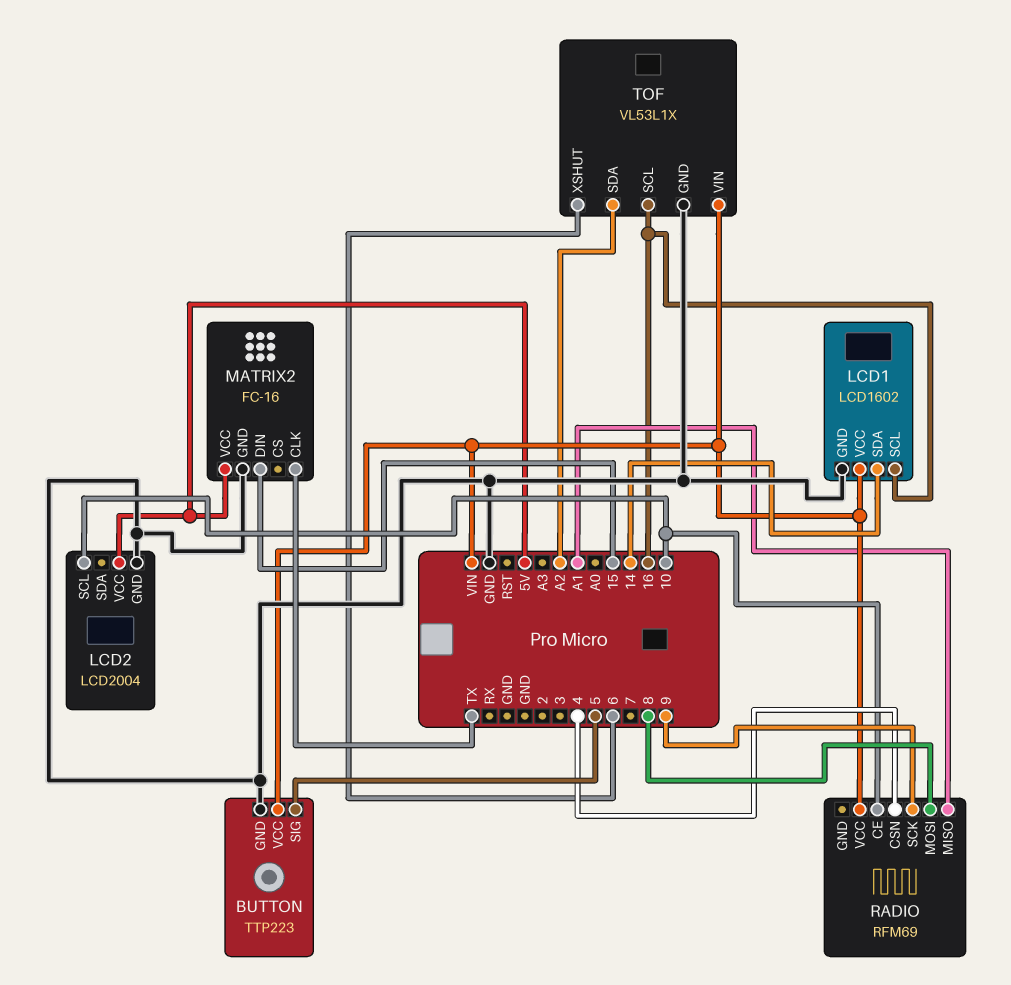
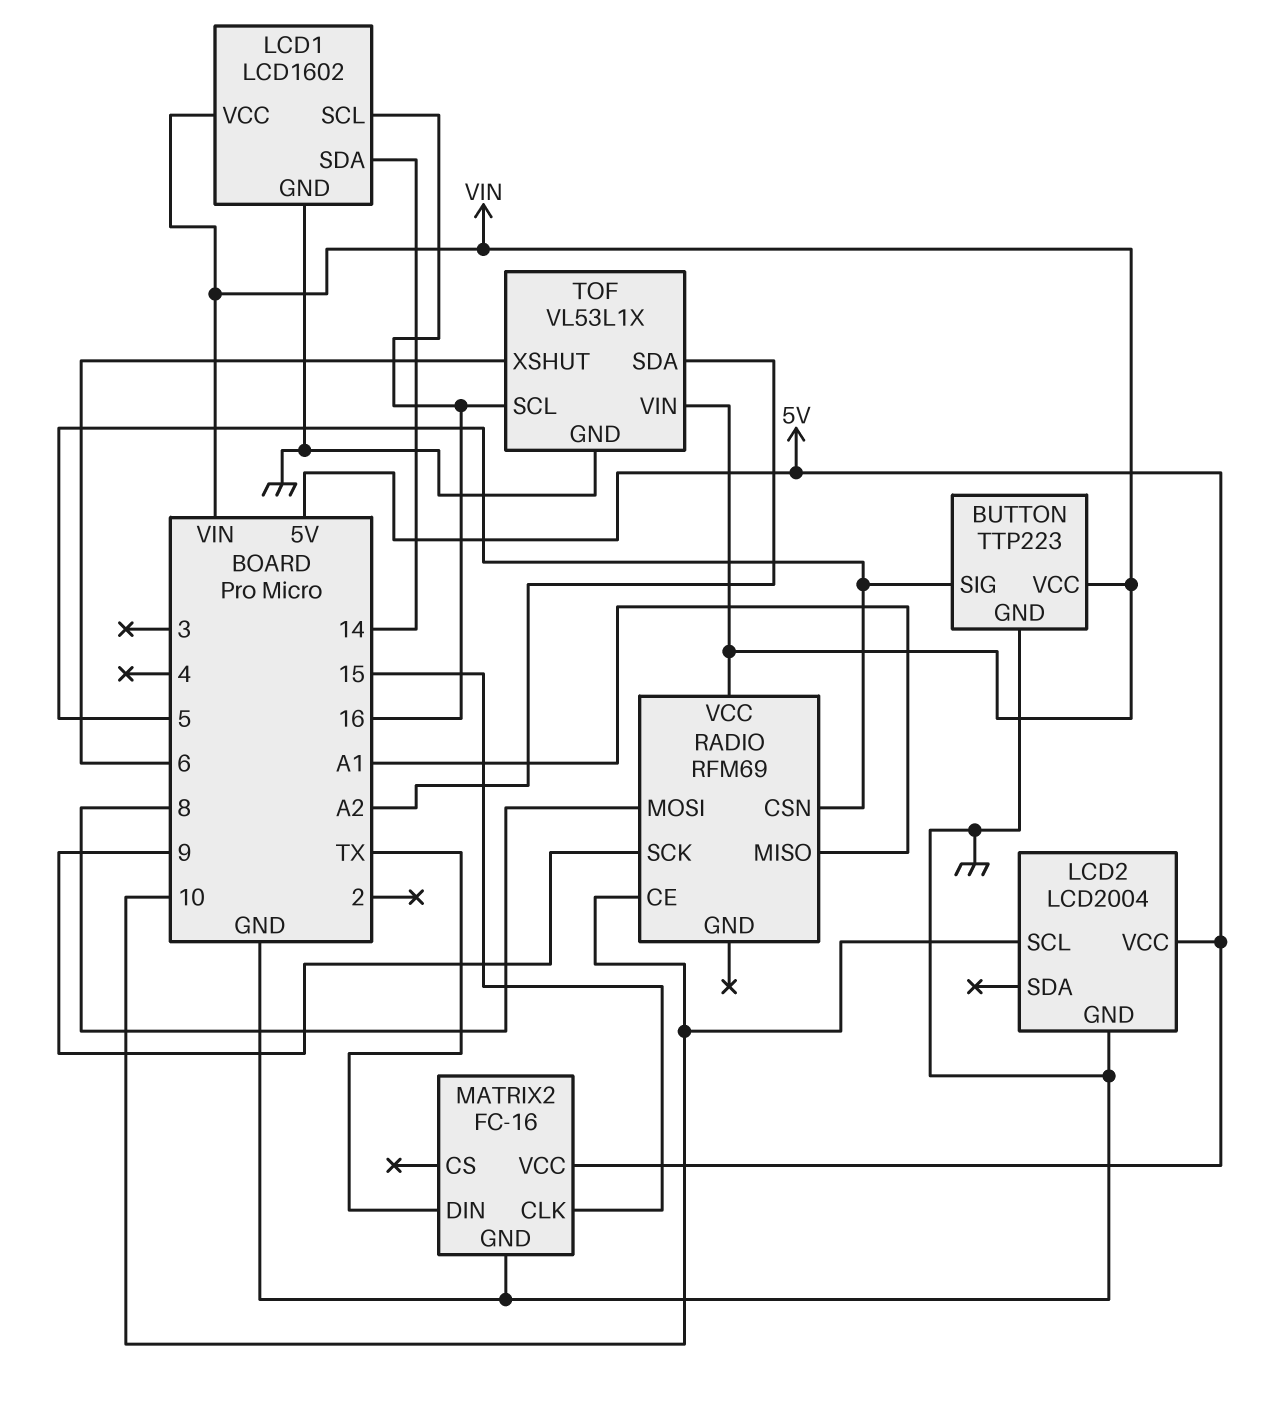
MATRIX2 pin CLK: TX -> 15
MATRIX2 pin DIN: 15 -> TX
RADIO pin CSN: 4 -> 5

